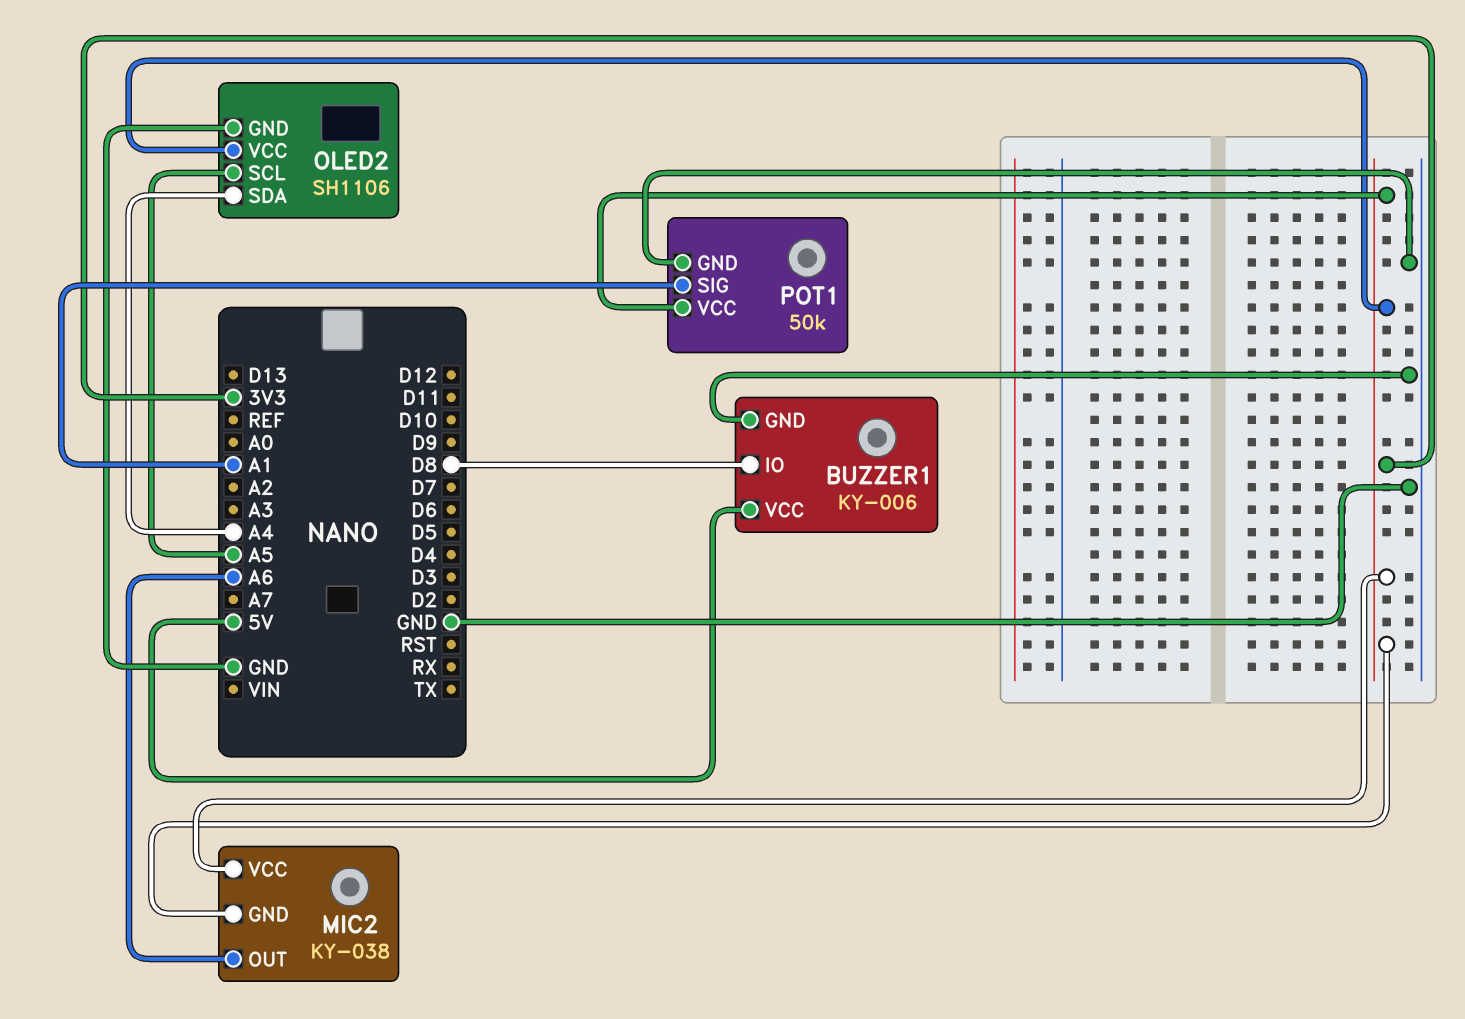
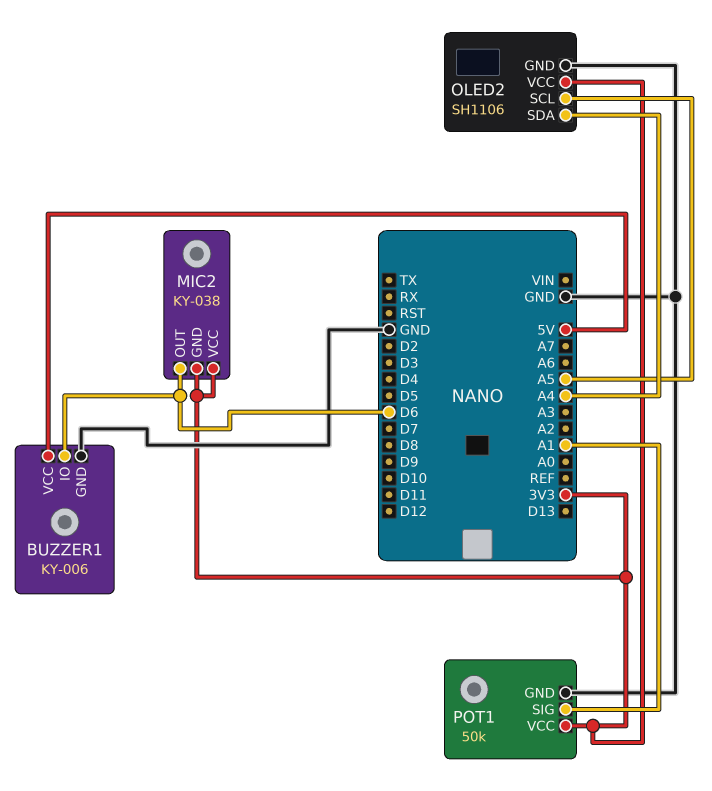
BUZZER1 pin IO: D8 -> D6
MIC2 pin OUT: A6 -> D6

